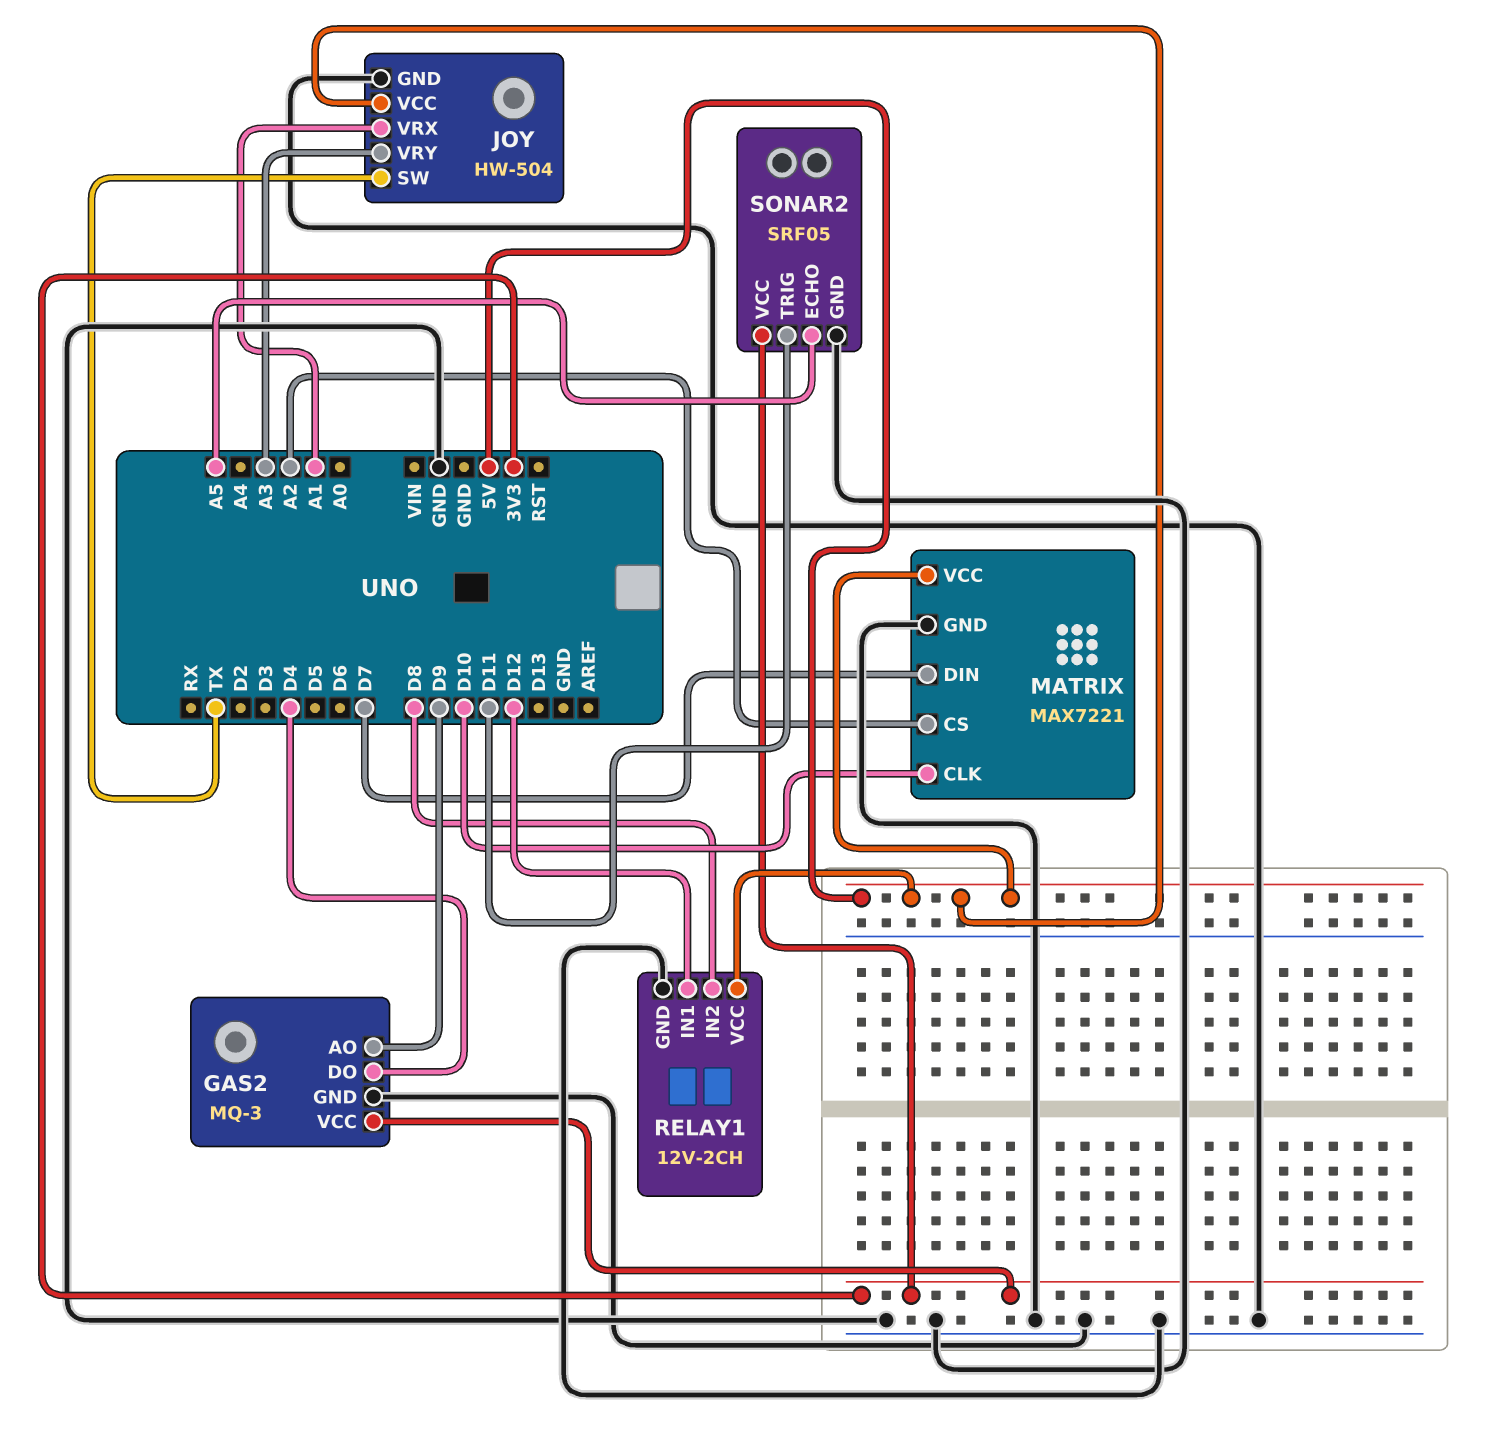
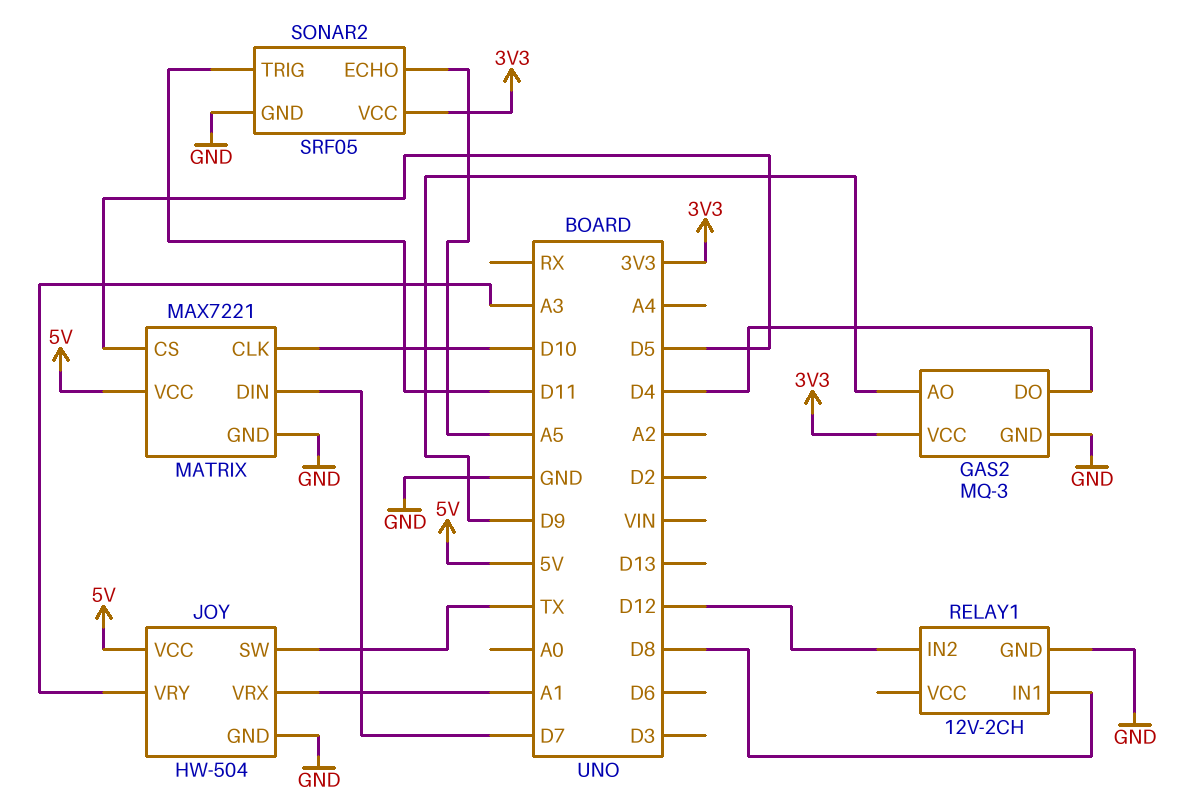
MATRIX pin CS: A2 -> D5
RELAY1 pin IN1: D12 -> D8
RELAY1 pin IN2: D8 -> D12
RELAY1 pin VCC: 5V -> none

